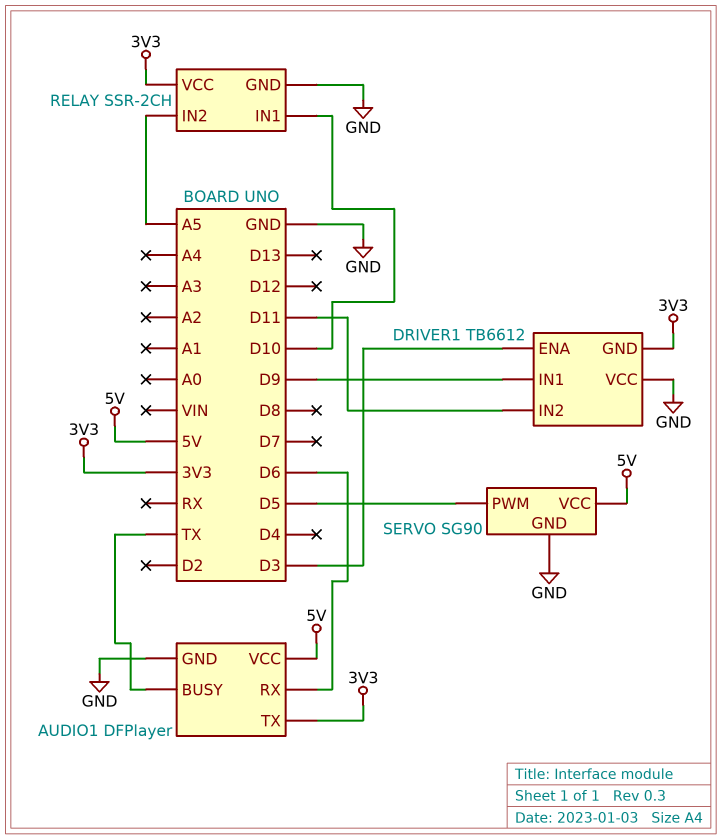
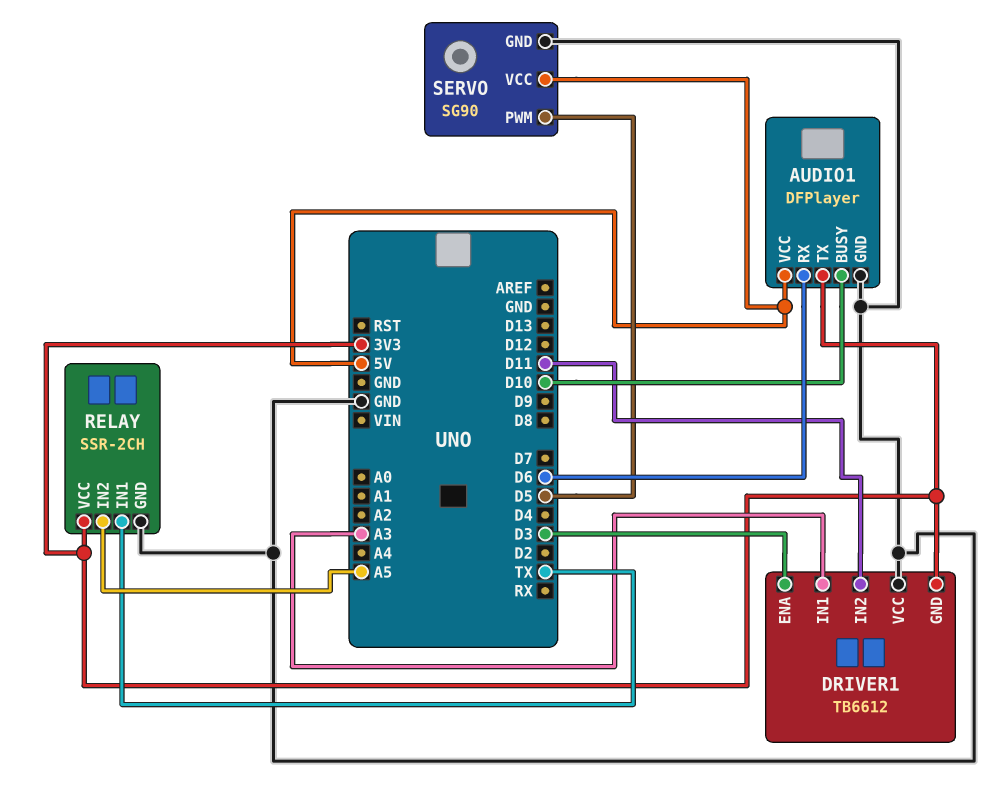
AUDIO1 pin BUSY: TX -> D10
DRIVER1 pin IN1: D9 -> A3
RELAY pin IN1: D10 -> TX

